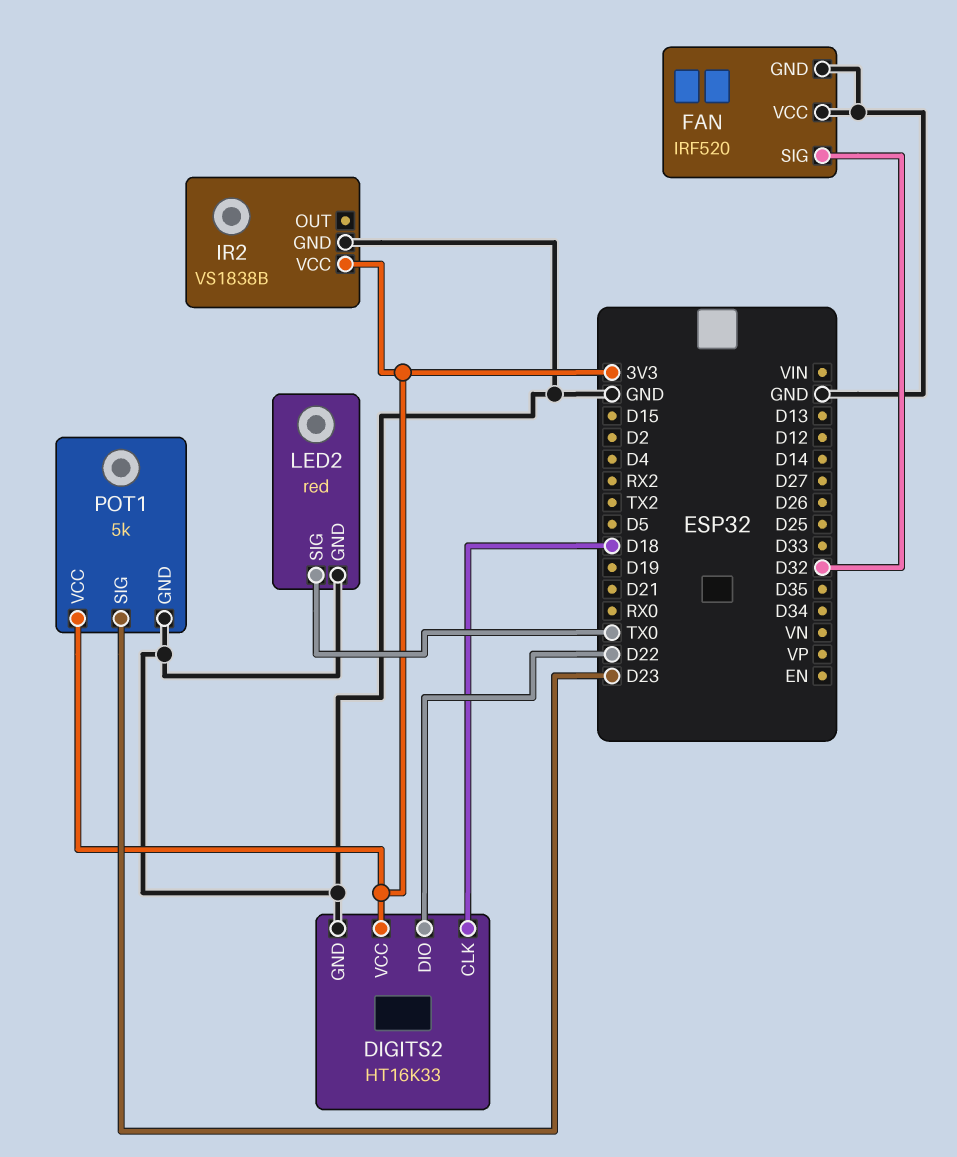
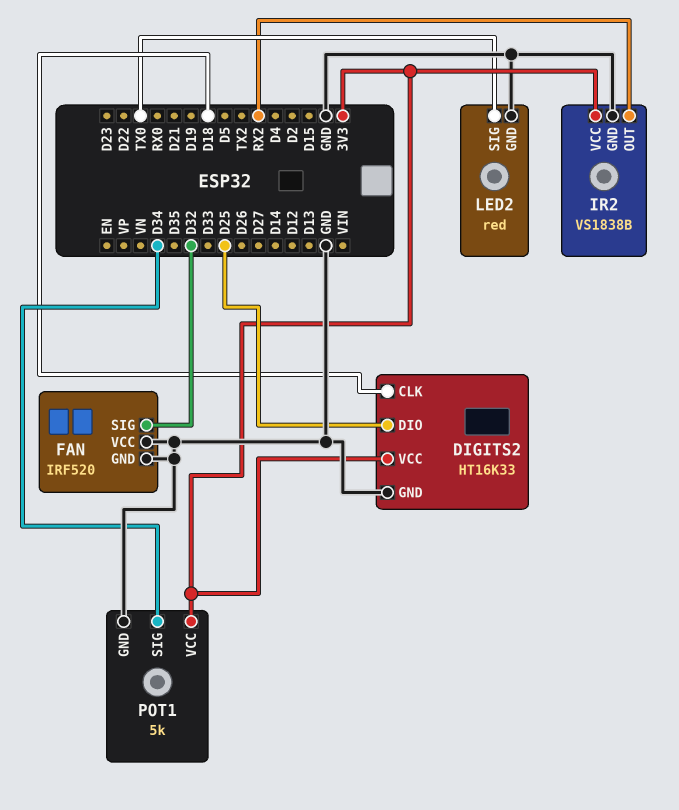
DIGITS2 pin DIO: D22 -> D25
IR2 pin OUT: none -> RX2
POT1 pin SIG: D23 -> D34

